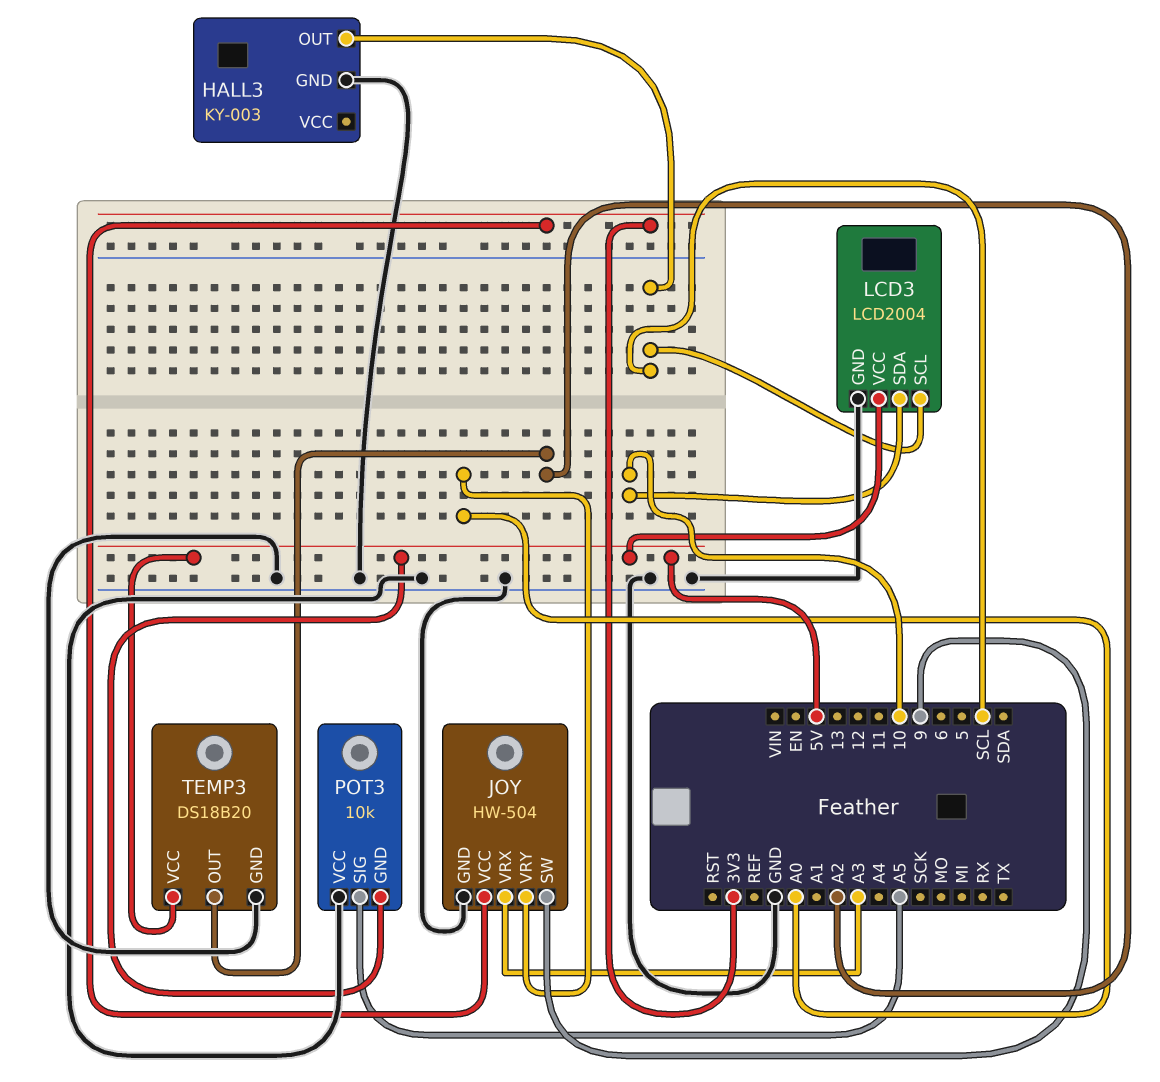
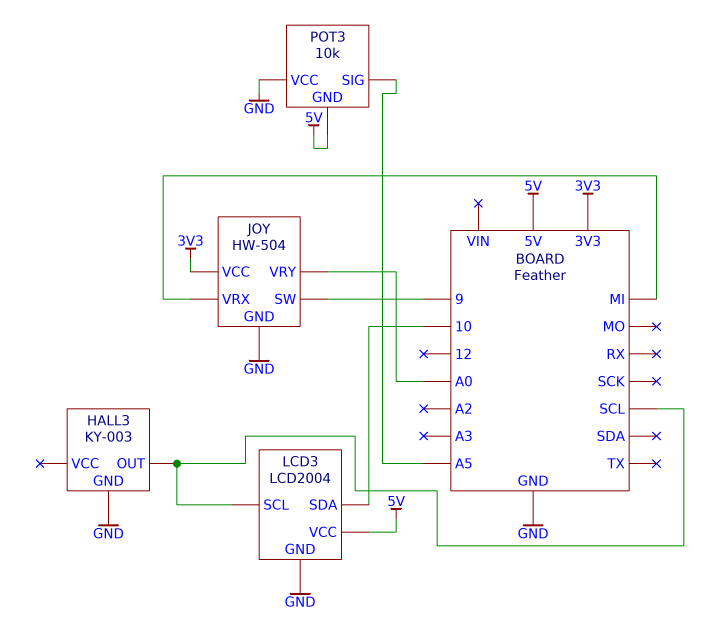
JOY pin VRX: A3 -> MI
TEMP3: DS18B20 -> none
TEMP3 pin GND: GND -> none
TEMP3 pin OUT: A2 -> none
TEMP3 pin VCC: 5V -> none

